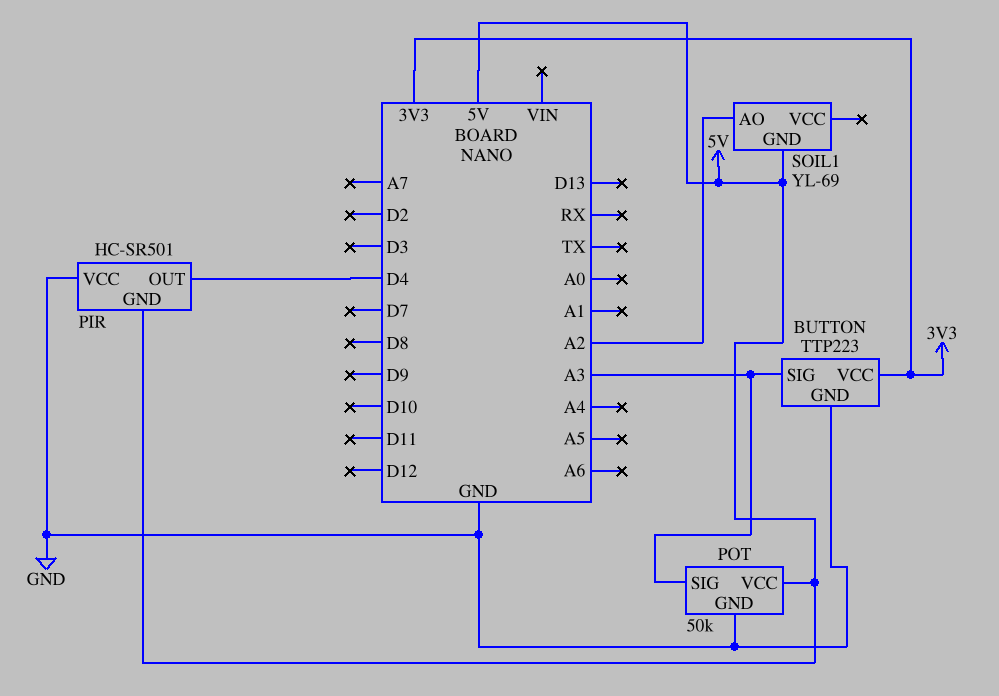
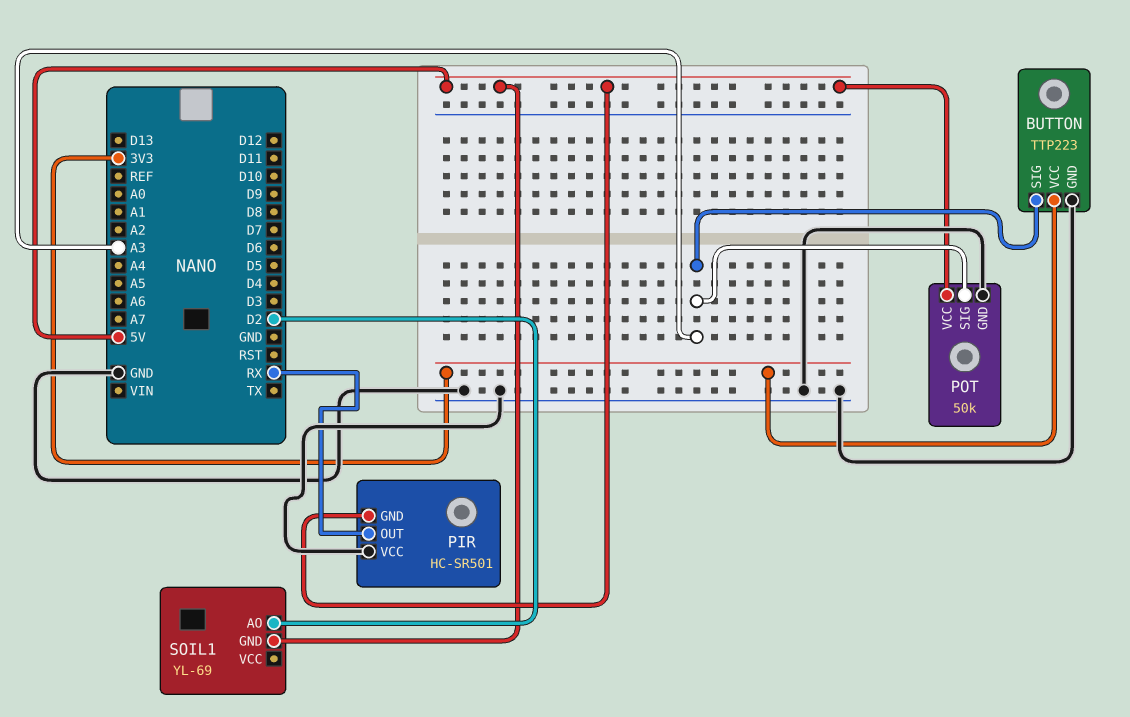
PIR pin OUT: D4 -> RX
SOIL1 pin AO: A2 -> D2

